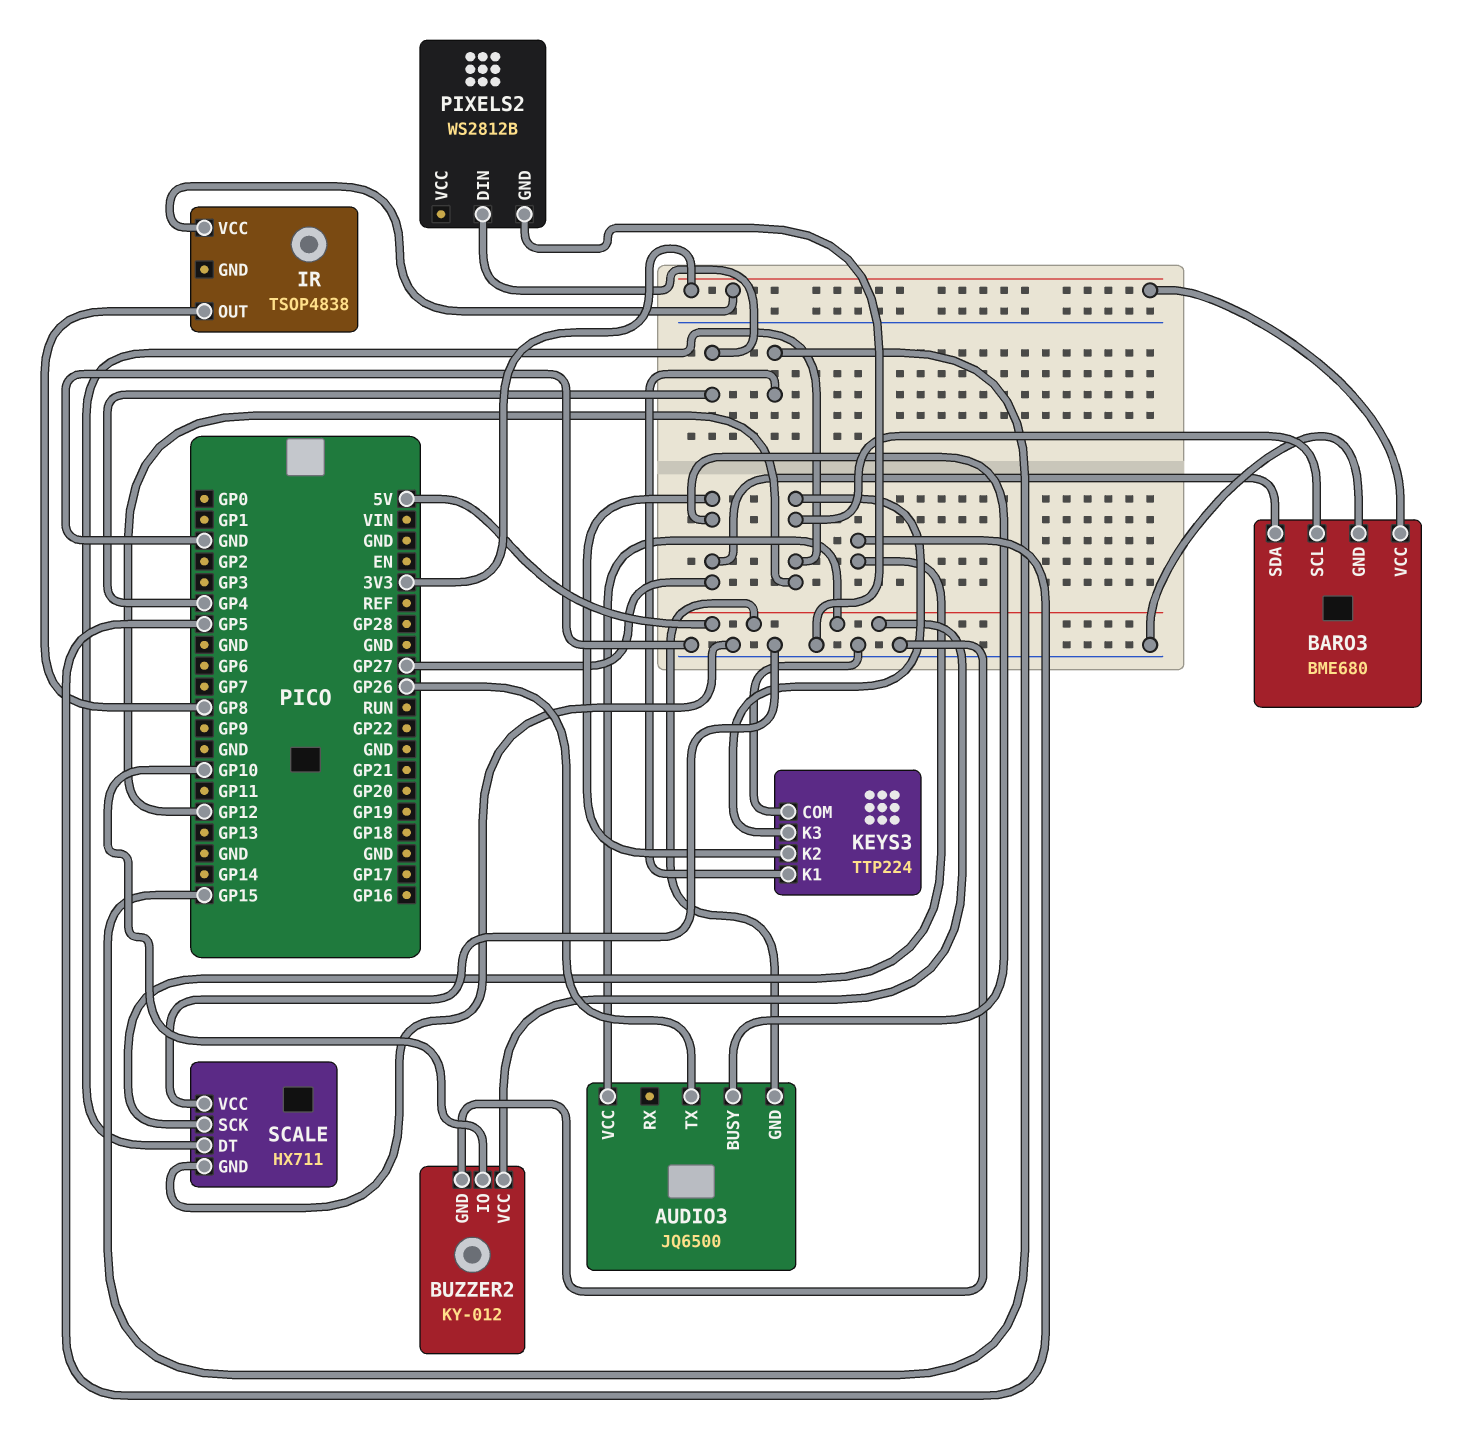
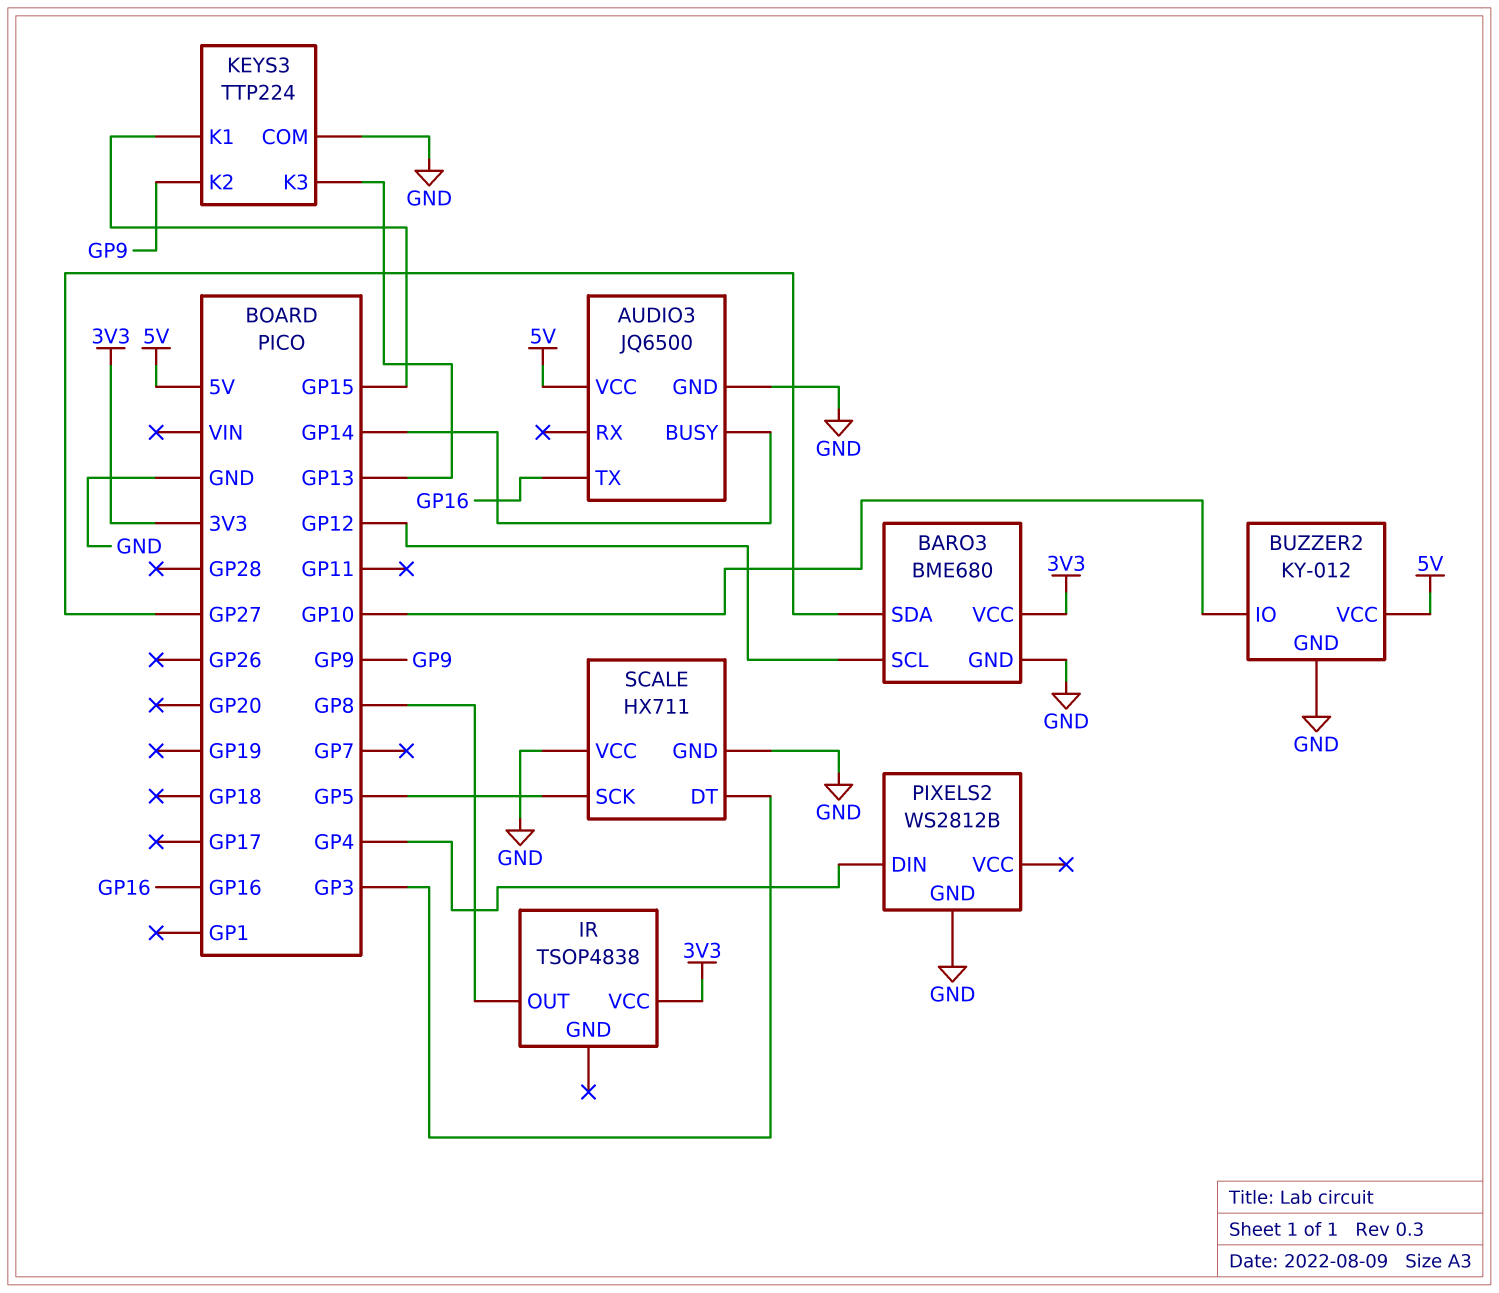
AUDIO3 pin BUSY: GP27 -> GP14
AUDIO3 pin GND: 5V -> GND
AUDIO3 pin TX: GP26 -> GP16
KEYS3 pin K2: GP27 -> GP9
KEYS3 pin K3: GP12 -> GP13
SCALE pin DT: GP12 -> GP3

